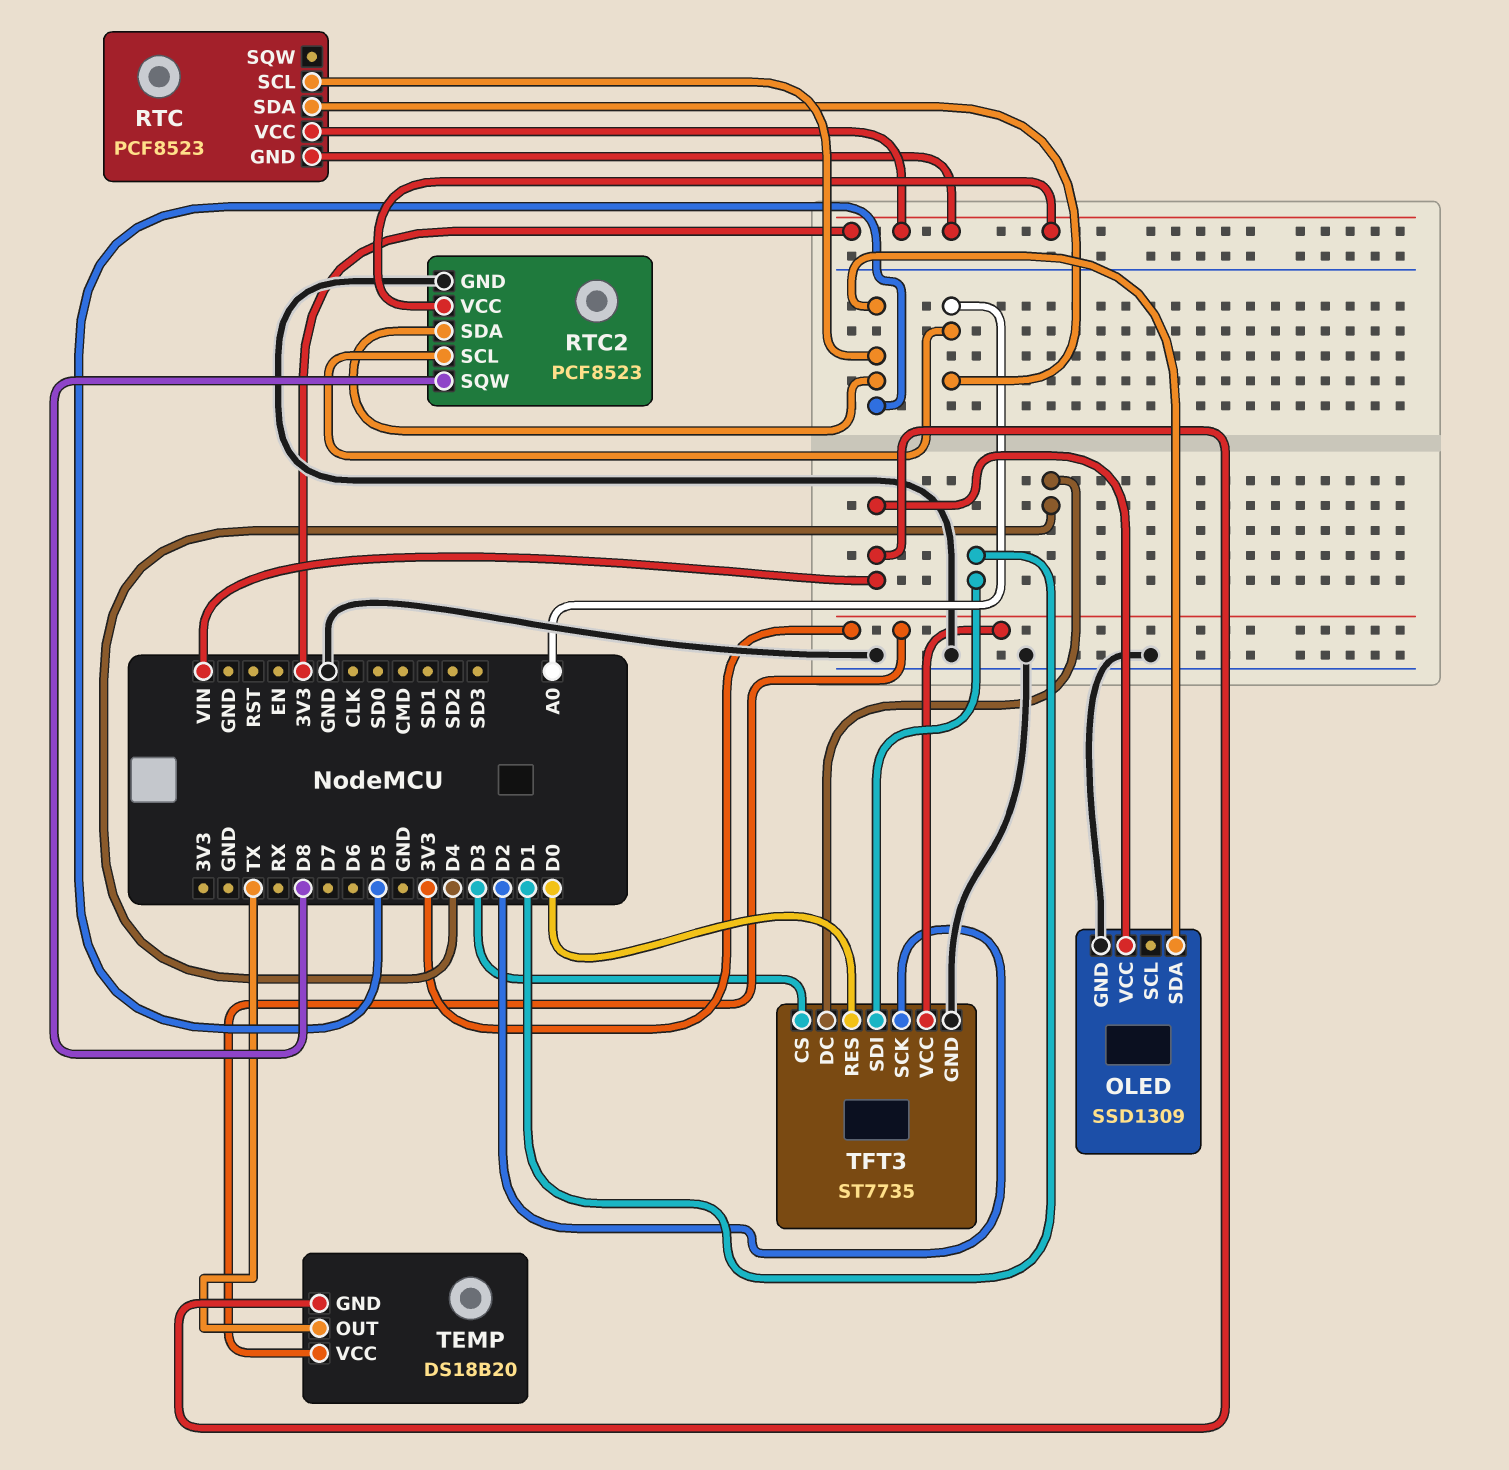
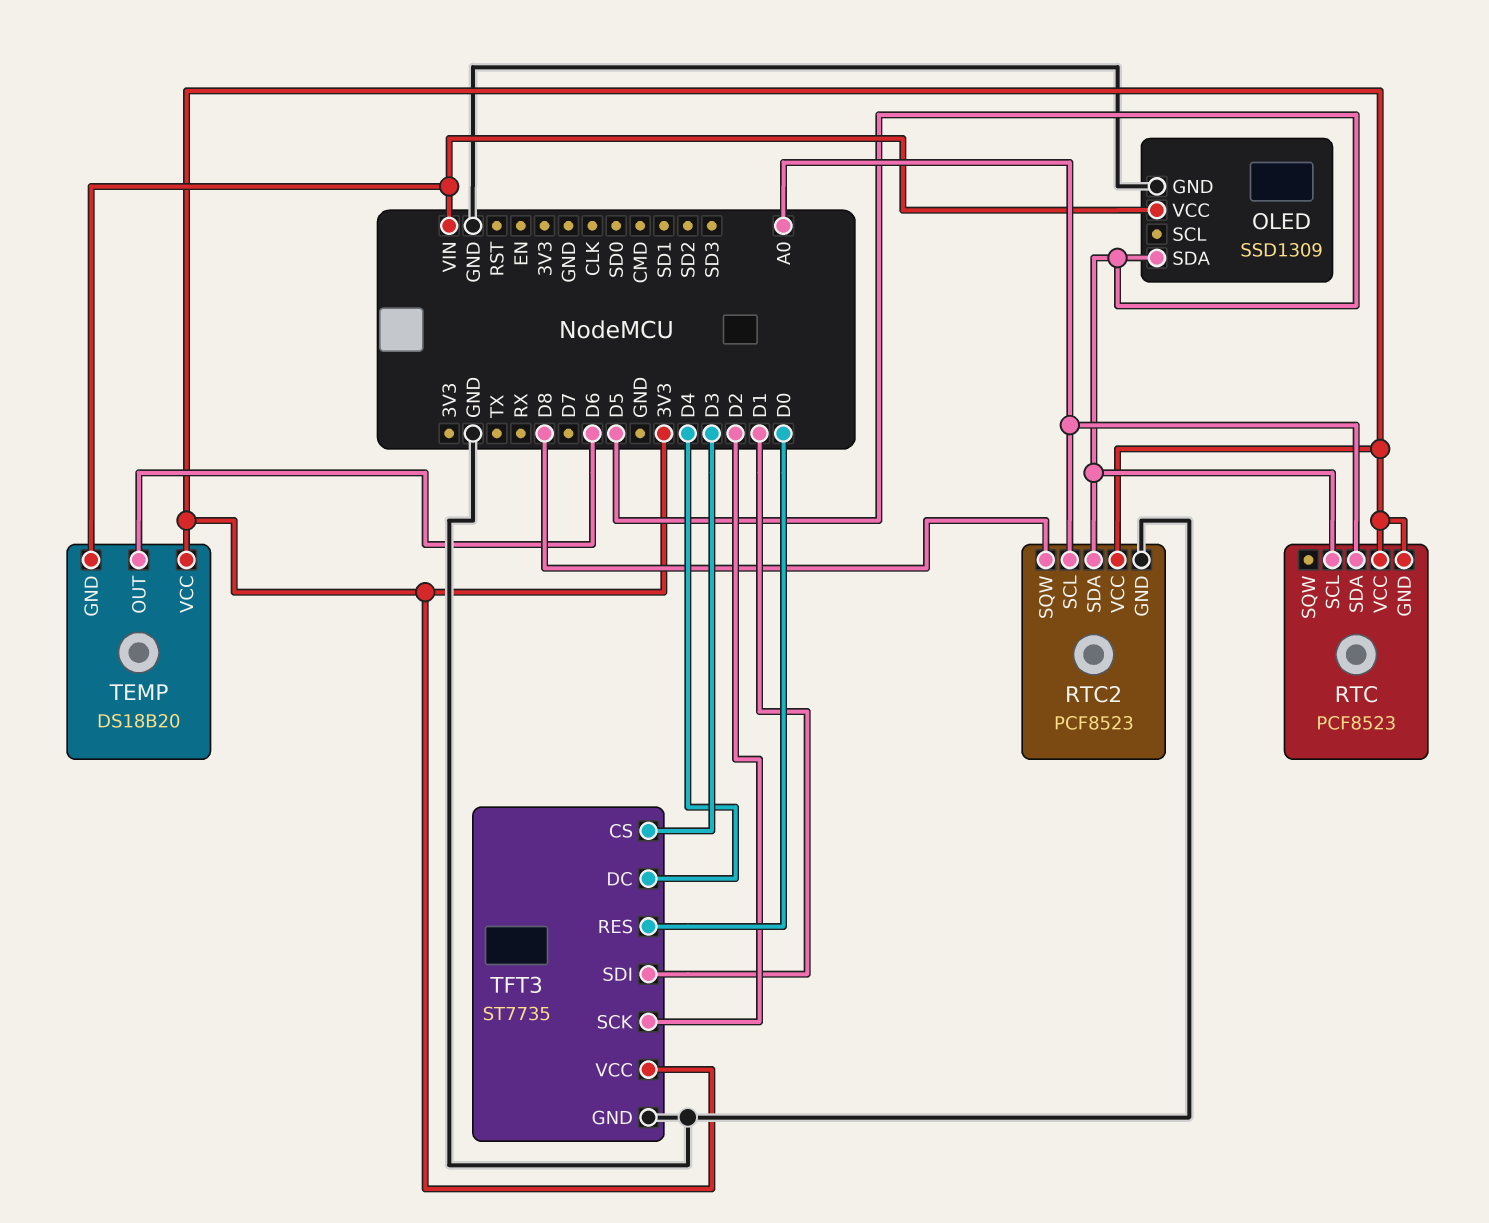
TEMP pin OUT: TX -> D6

